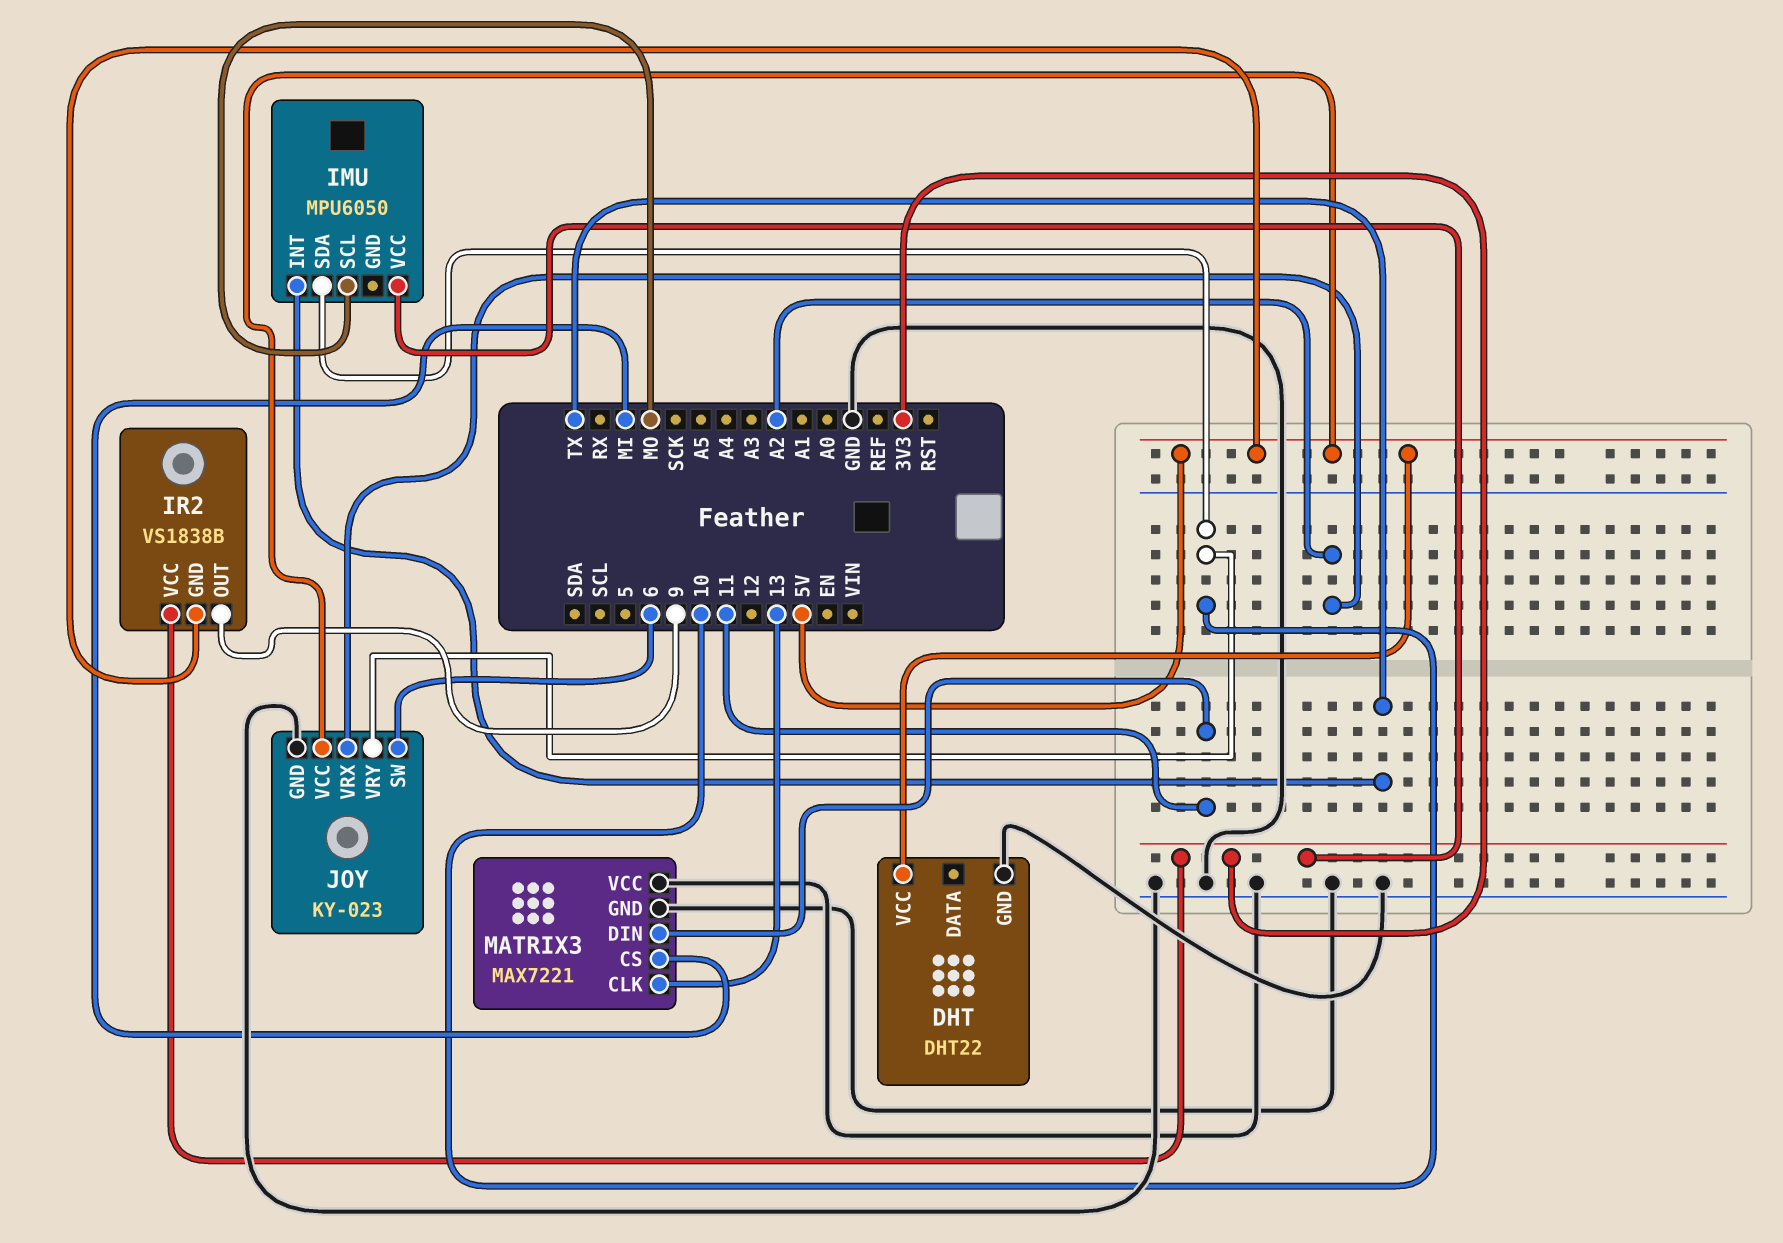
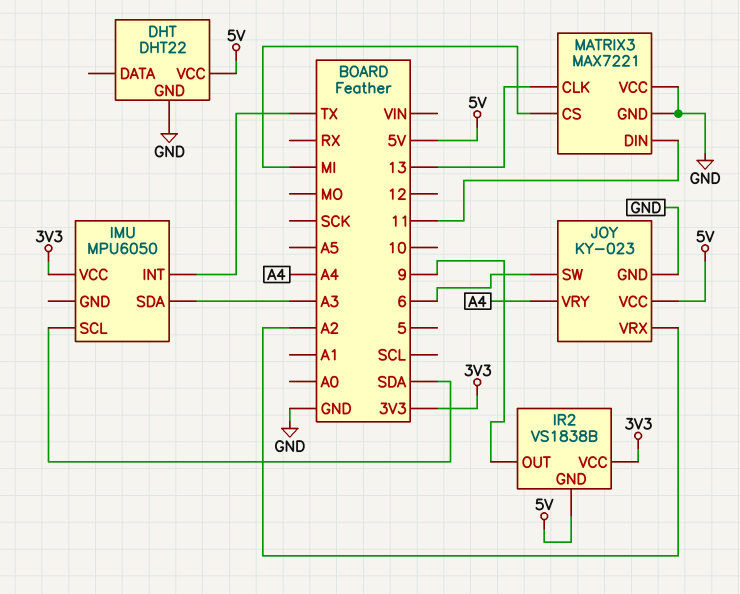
IMU pin SCL: MO -> SDA
IMU pin SDA: 10 -> A3
JOY pin VRY: 10 -> A4

